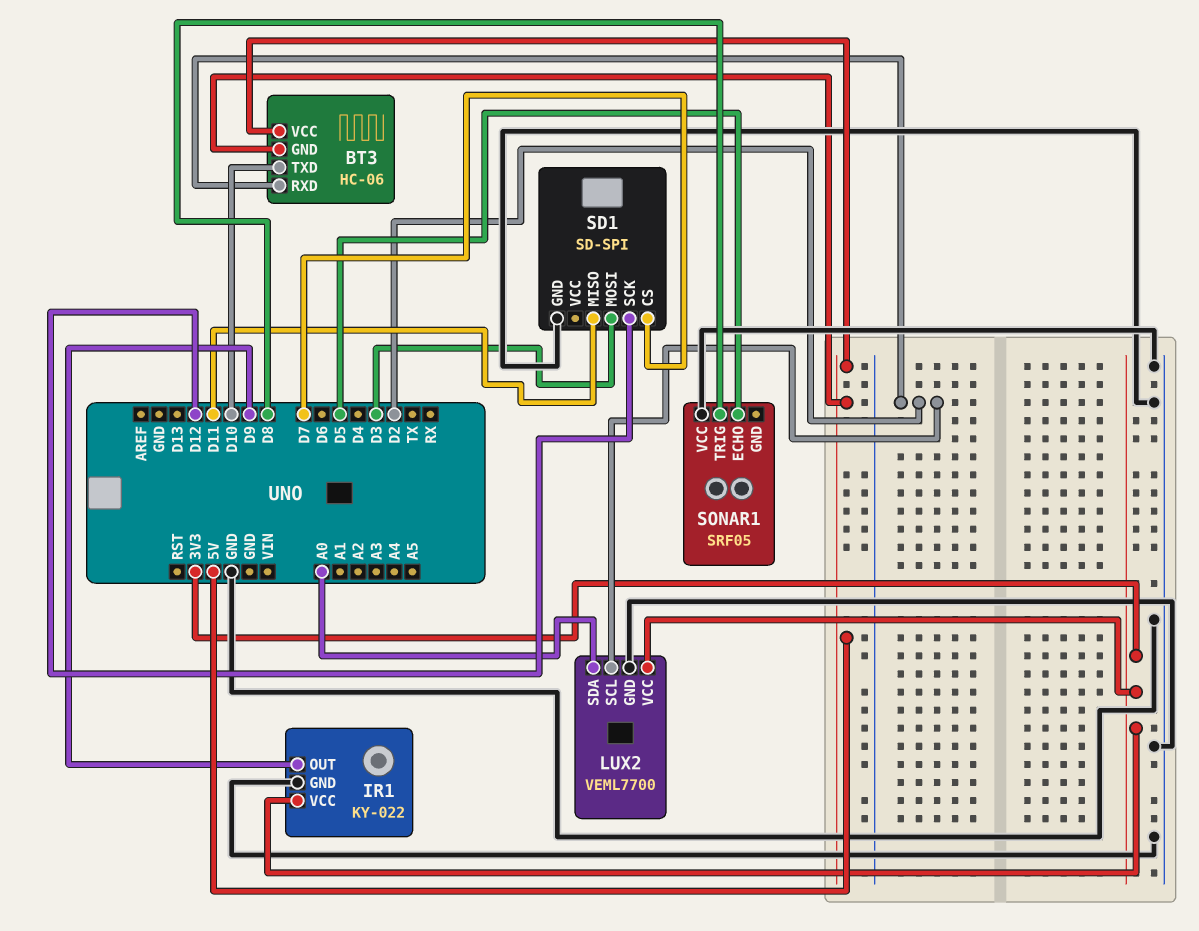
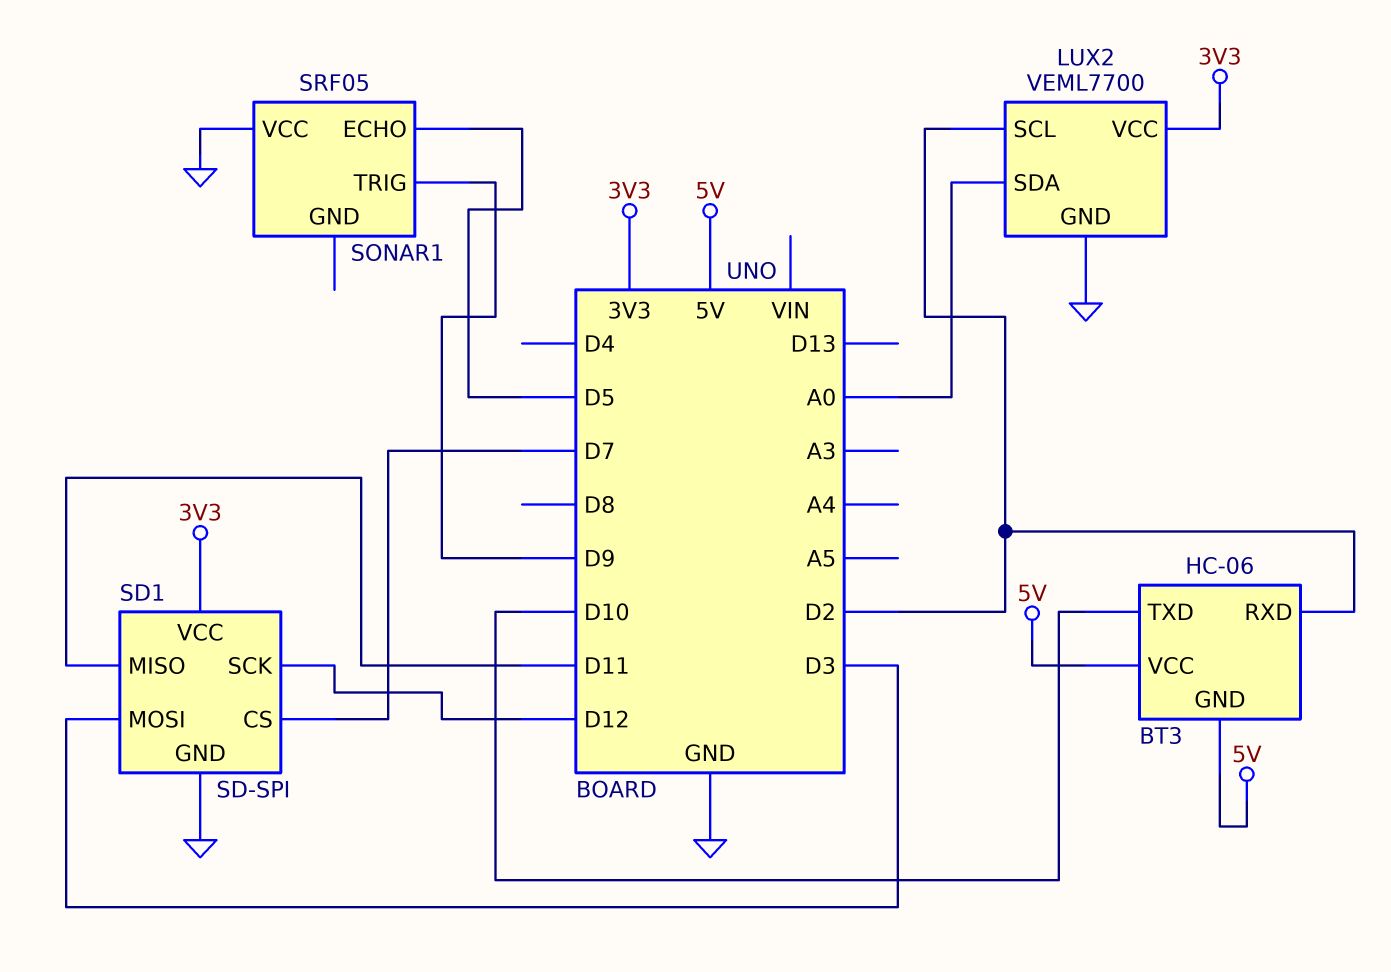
IR1: KY-022 -> none
IR1 pin GND: GND -> none
IR1 pin OUT: D9 -> none
IR1 pin VCC: 3V3 -> none
SD1 pin VCC: none -> 3V3
SONAR1 pin TRIG: D8 -> D9

